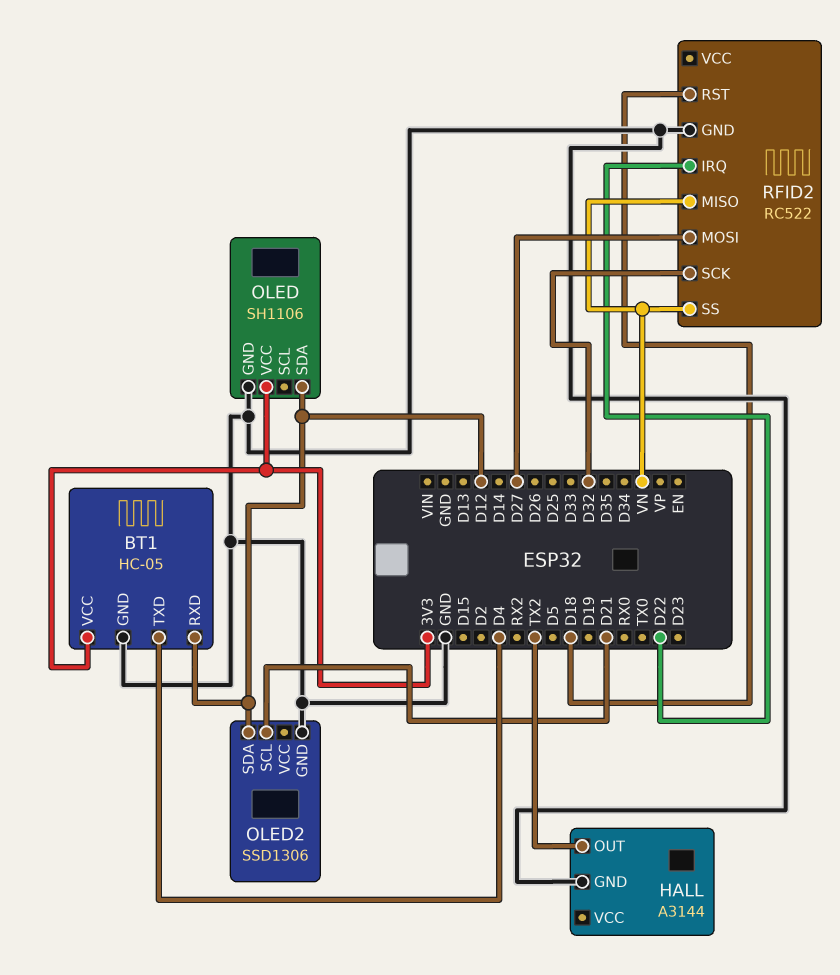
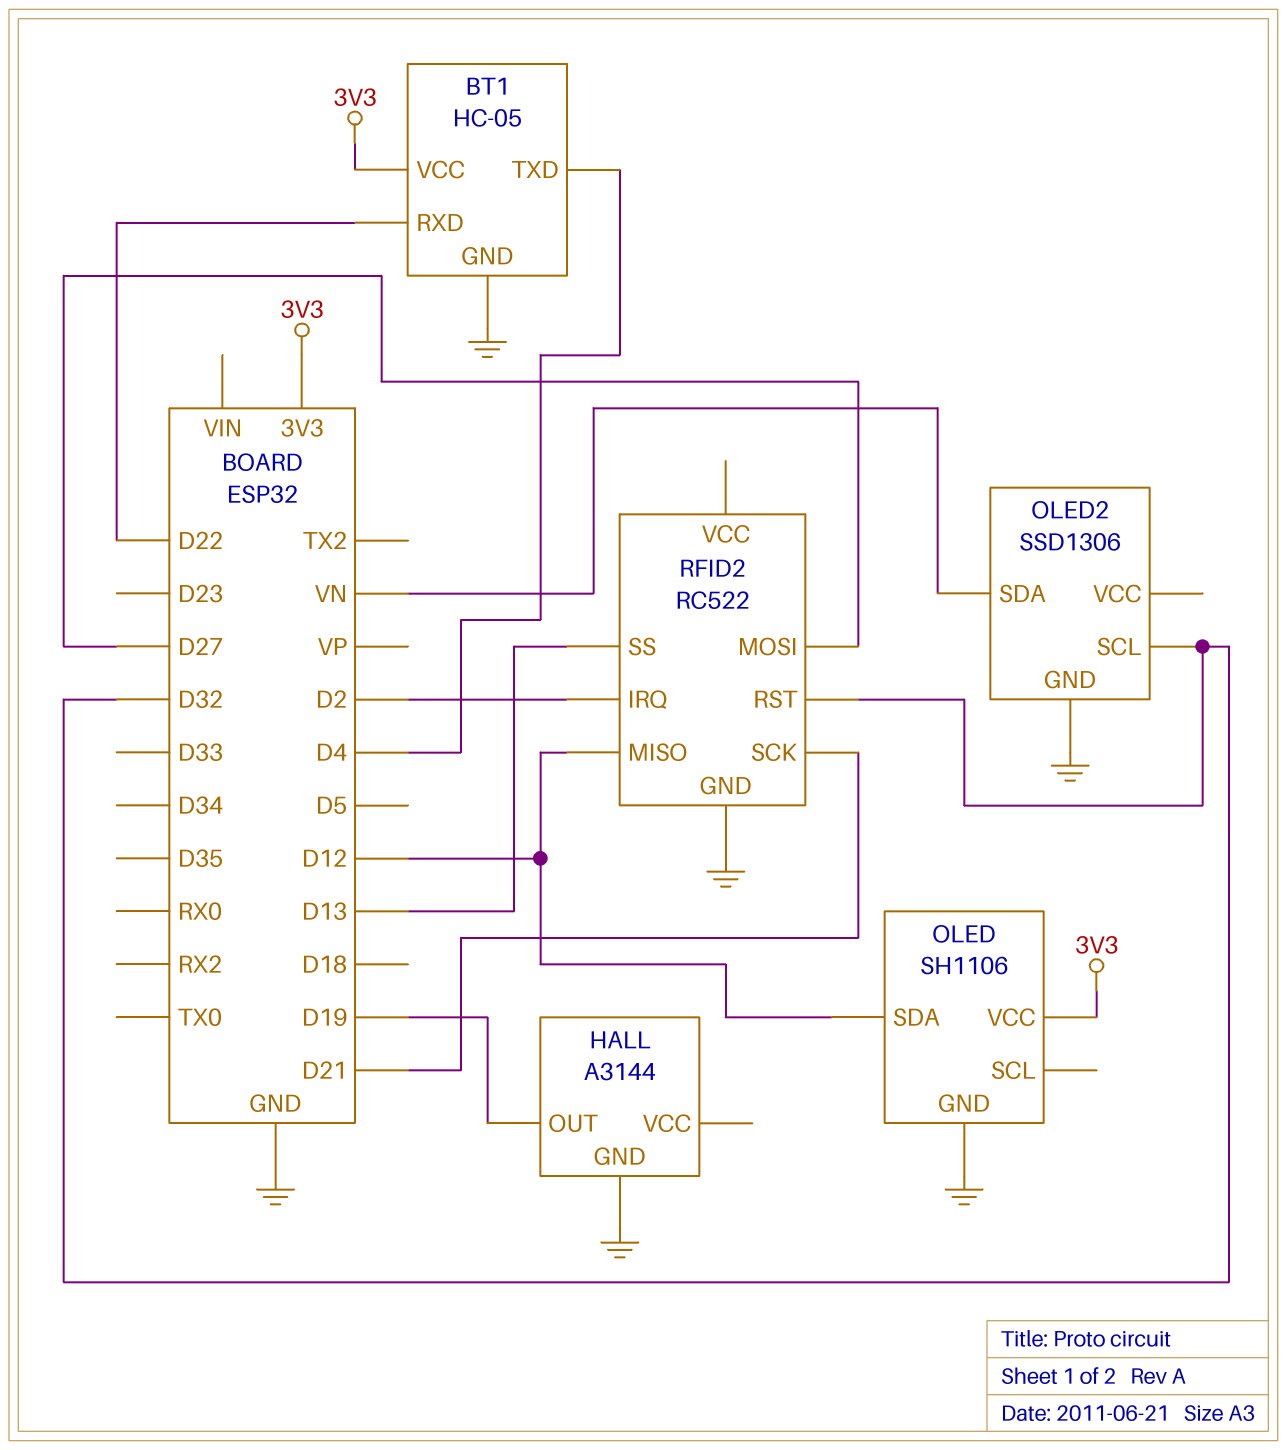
BT1 pin RXD: D12 -> D22
HALL pin OUT: TX2 -> D19
OLED2 pin SCL: D21 -> D32
OLED2 pin SDA: D12 -> VN
RFID2 pin IRQ: D22 -> D2
RFID2 pin MISO: VN -> D12
RFID2 pin RST: D18 -> D32
RFID2 pin SCK: D32 -> D21
RFID2 pin SS: VN -> D13

